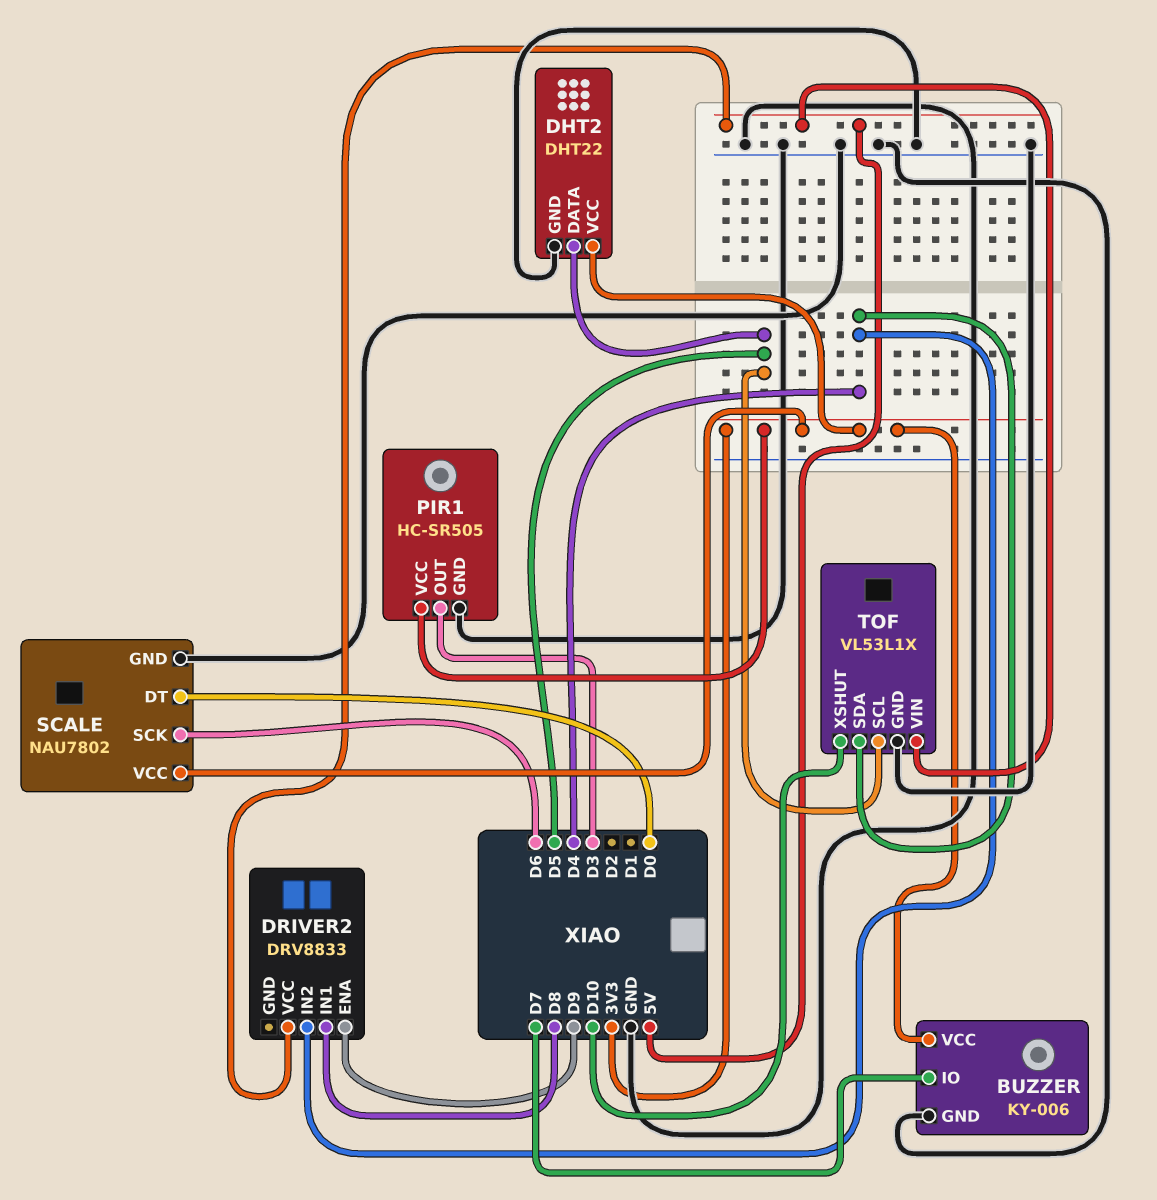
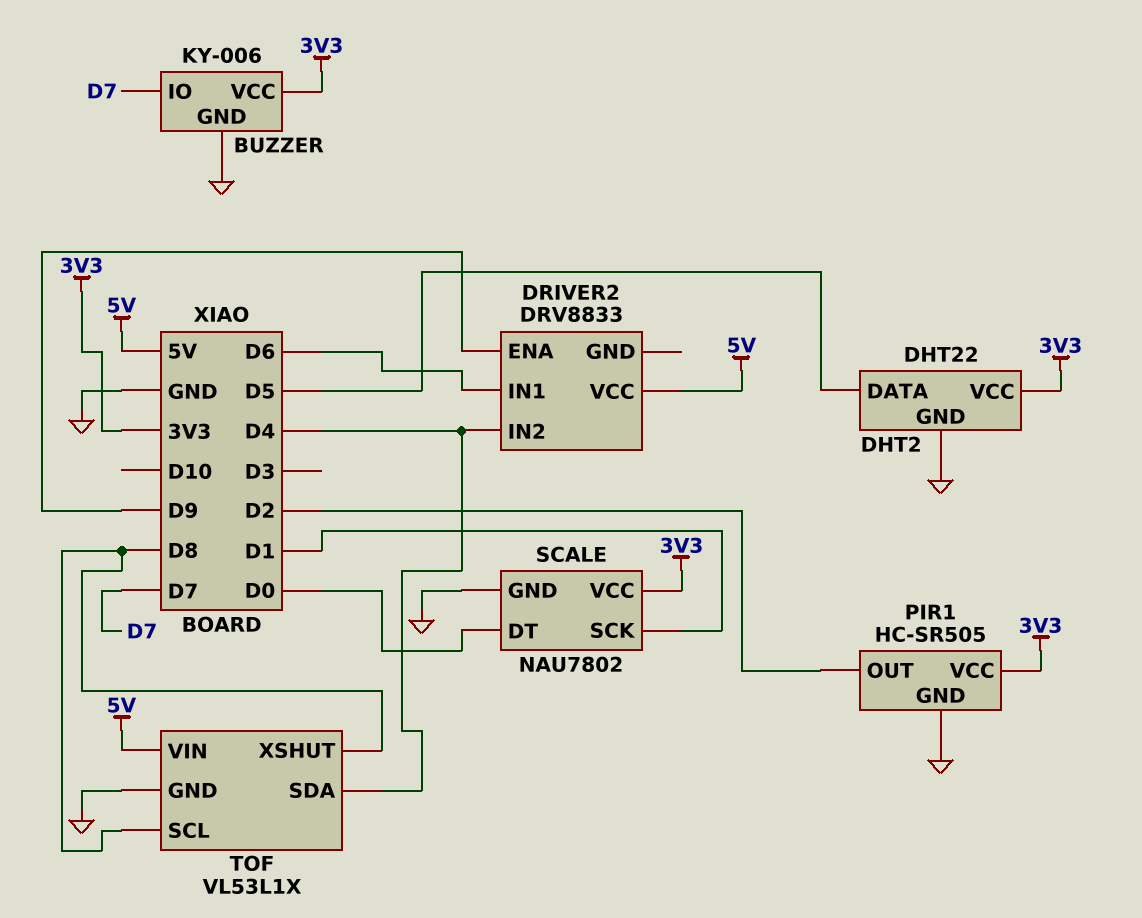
DRIVER2 pin IN1: D8 -> D6
PIR1 pin OUT: D3 -> D2
SCALE pin SCK: D6 -> D1
TOF pin SCL: D5 -> D8
TOF pin XSHUT: D10 -> D8

